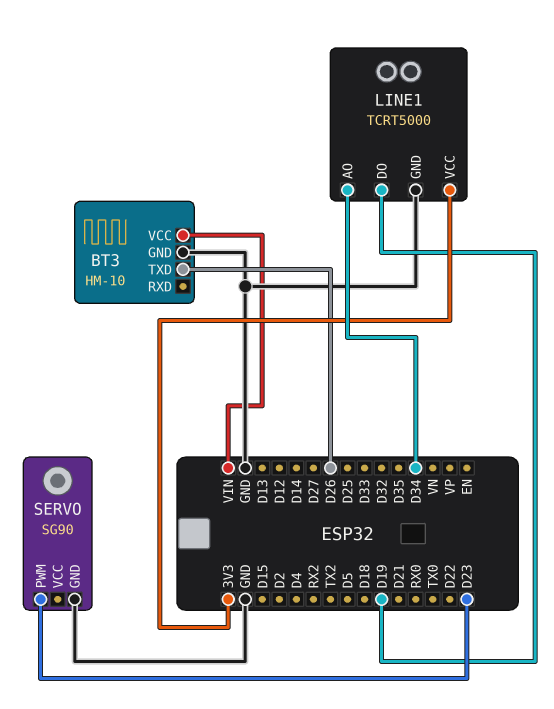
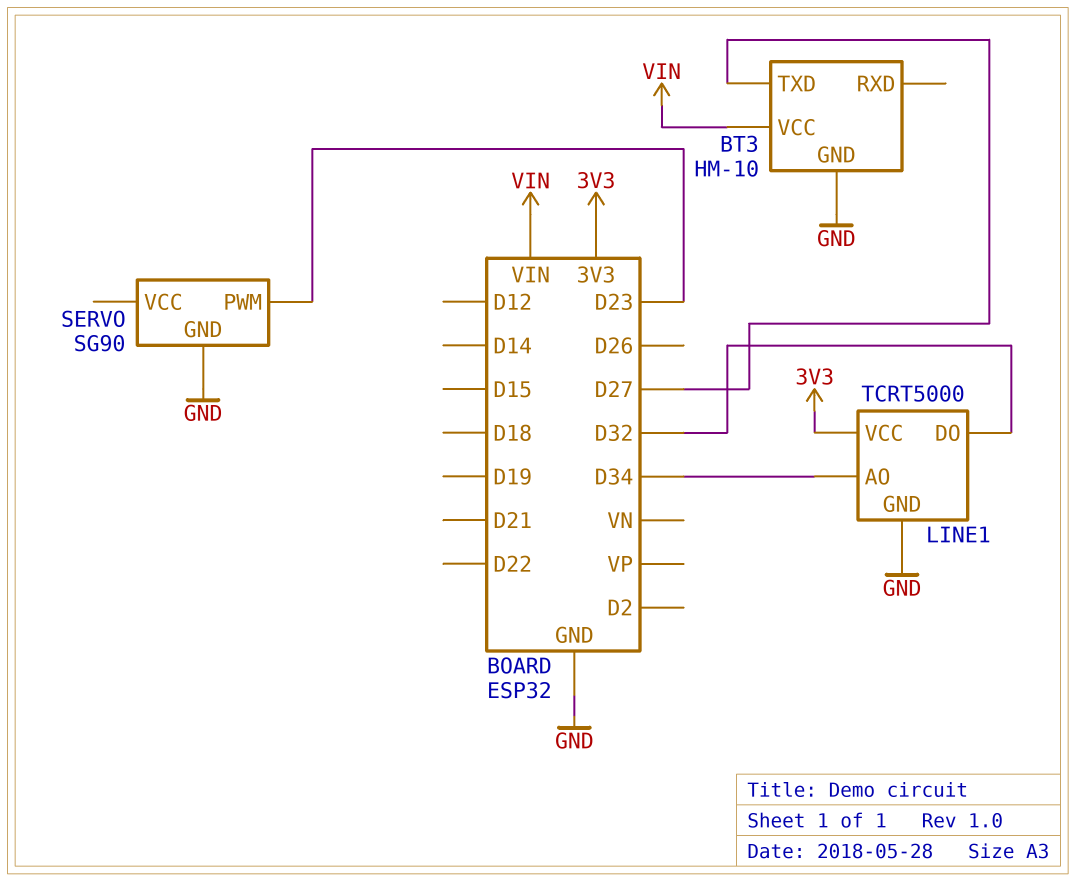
BT3 pin TXD: D26 -> D27
LINE1 pin DO: D19 -> D32

